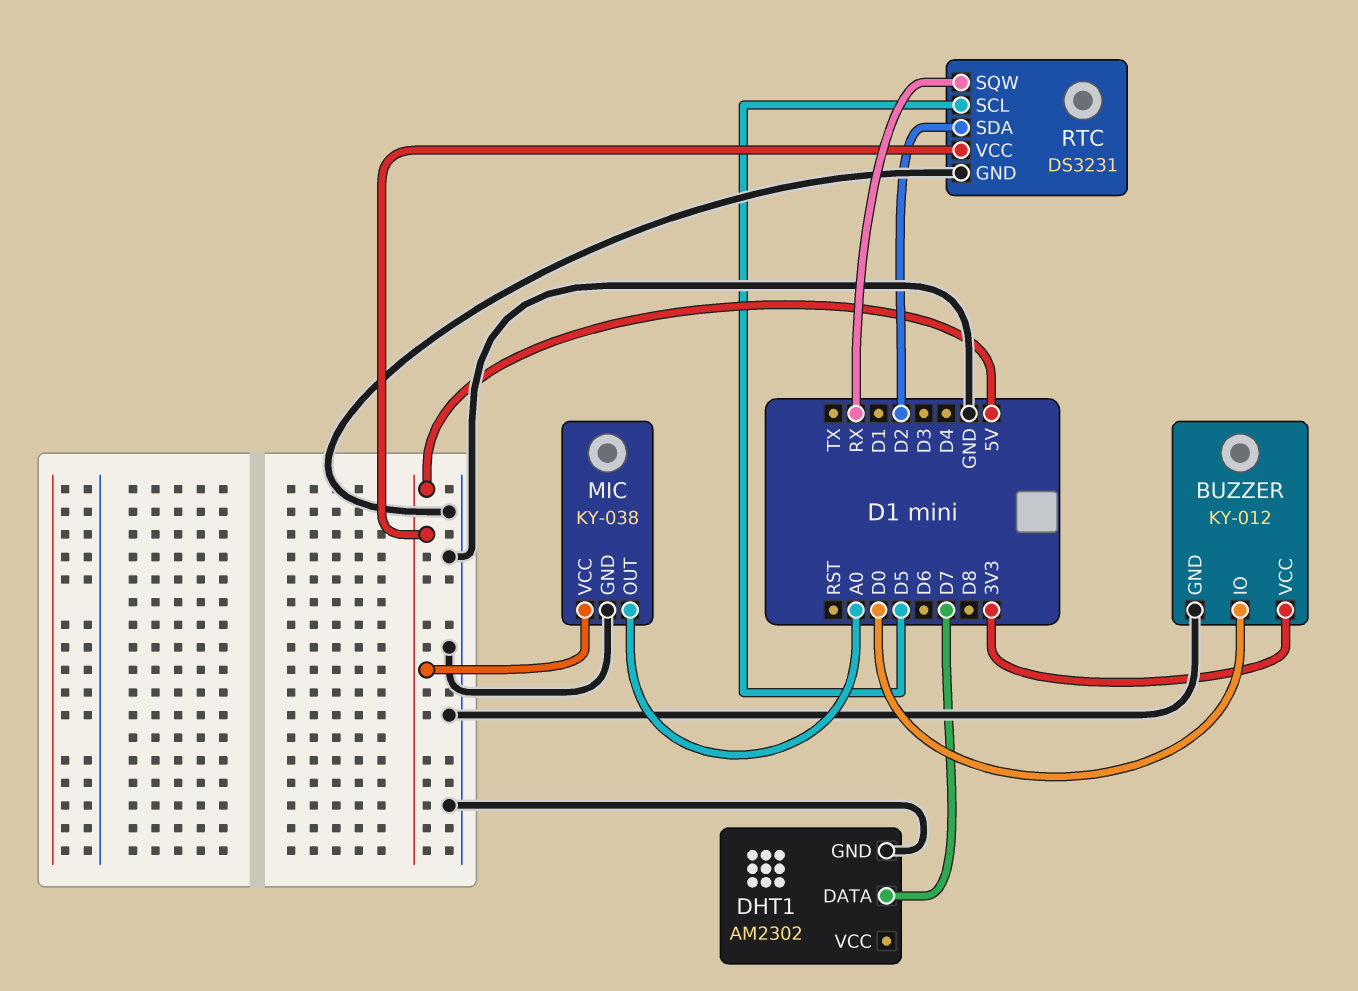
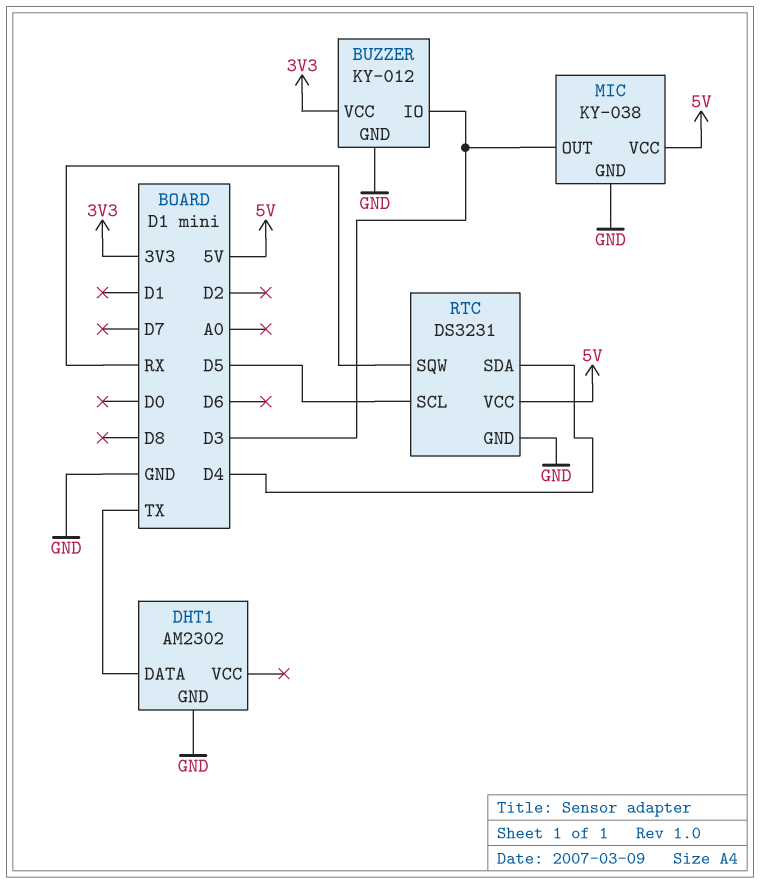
BUZZER pin IO: D0 -> D3
DHT1 pin DATA: D7 -> TX
MIC pin OUT: A0 -> D3
RTC pin SDA: D2 -> D4

